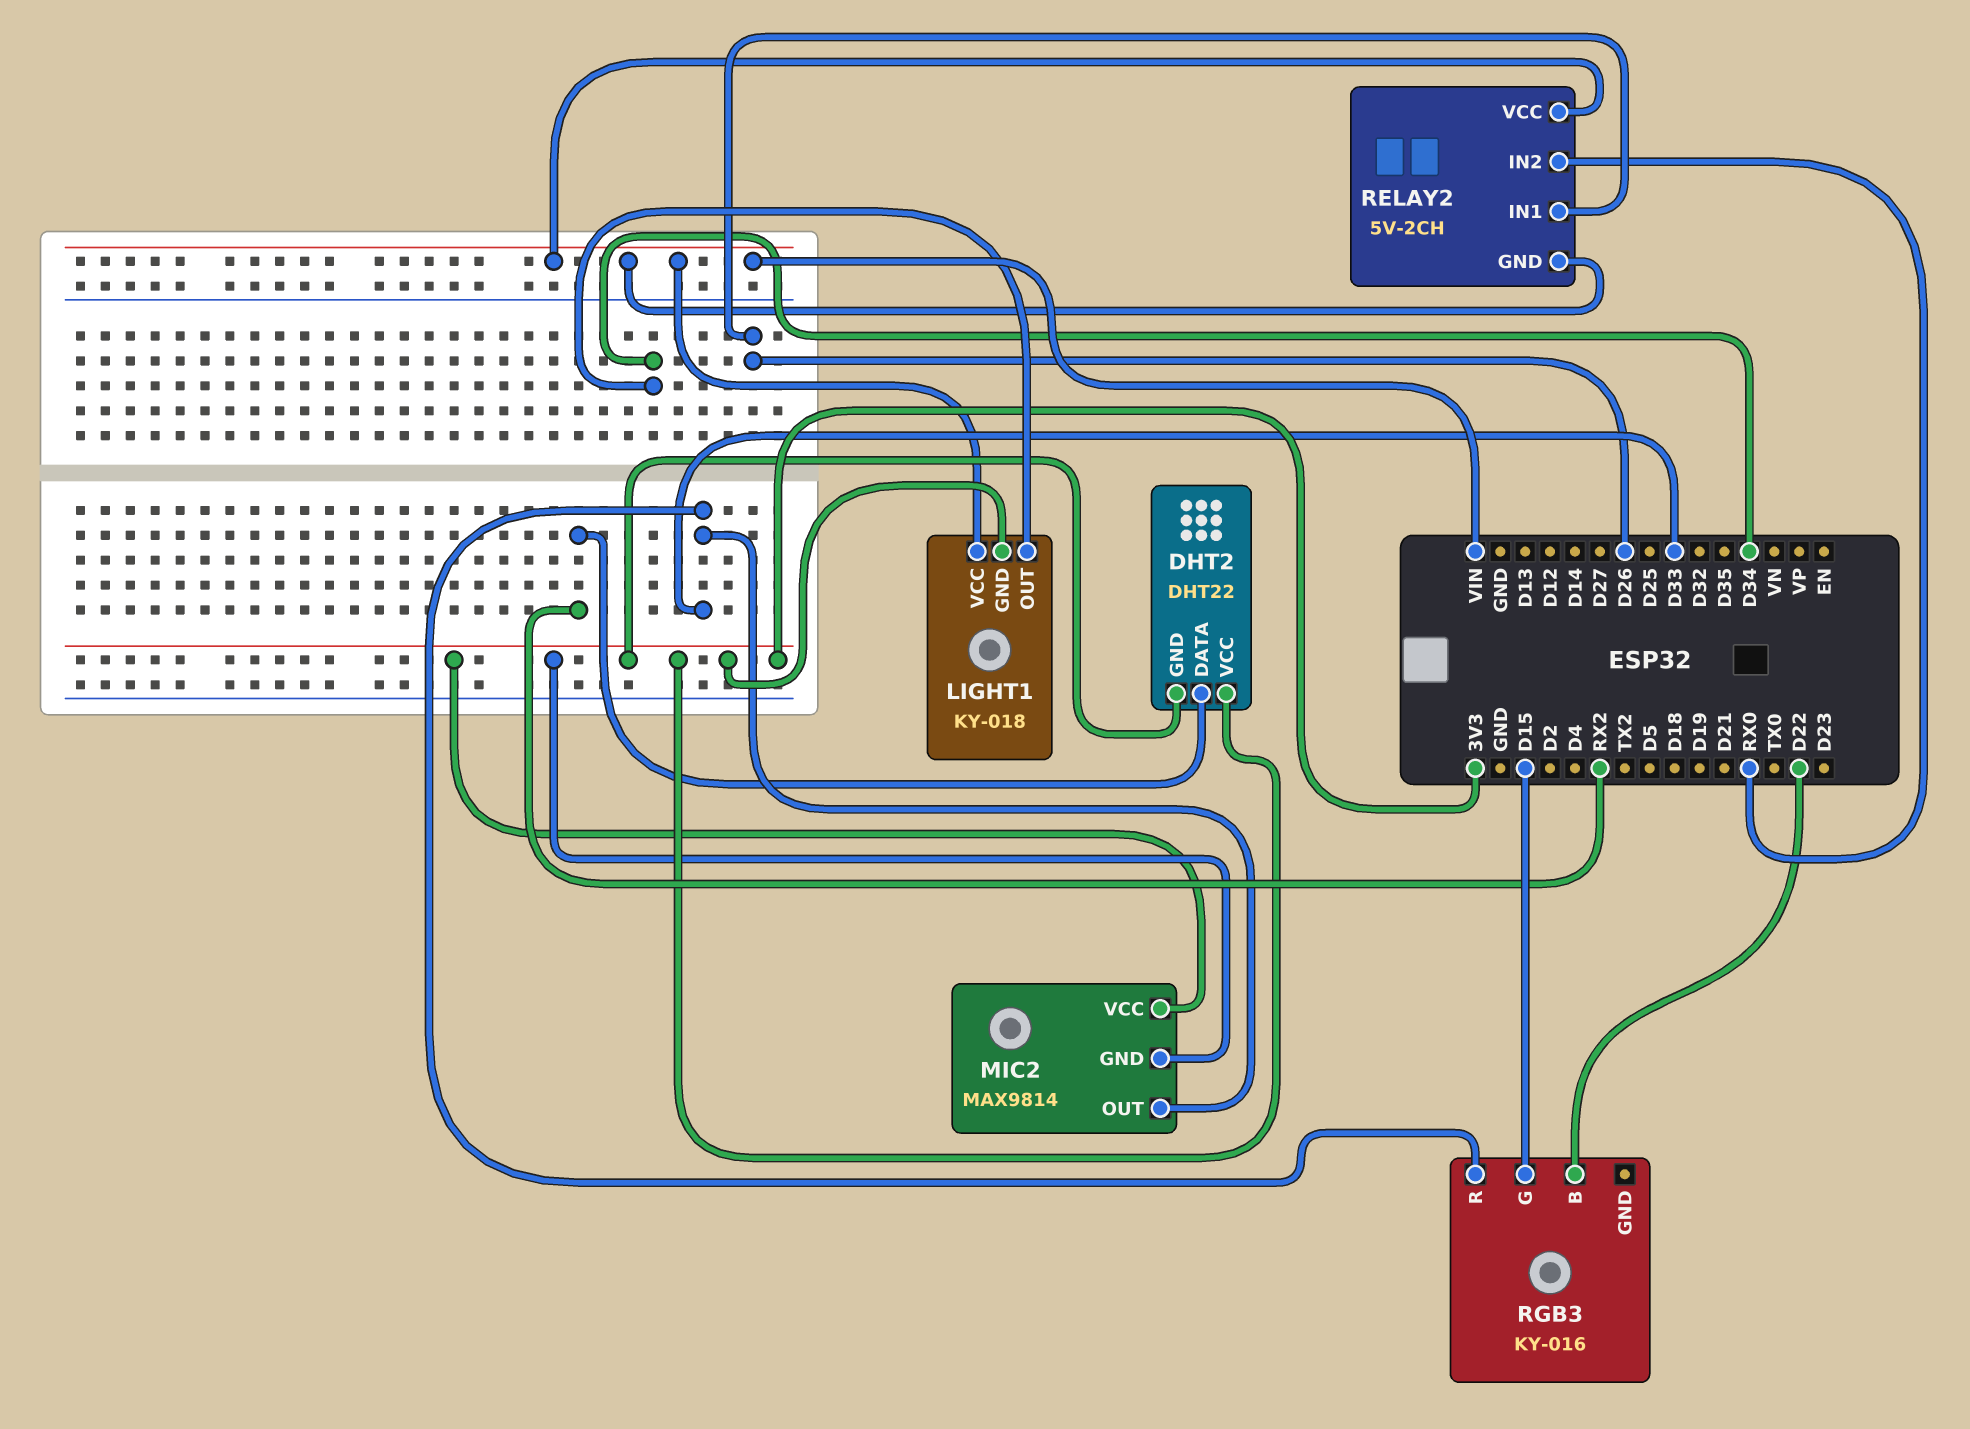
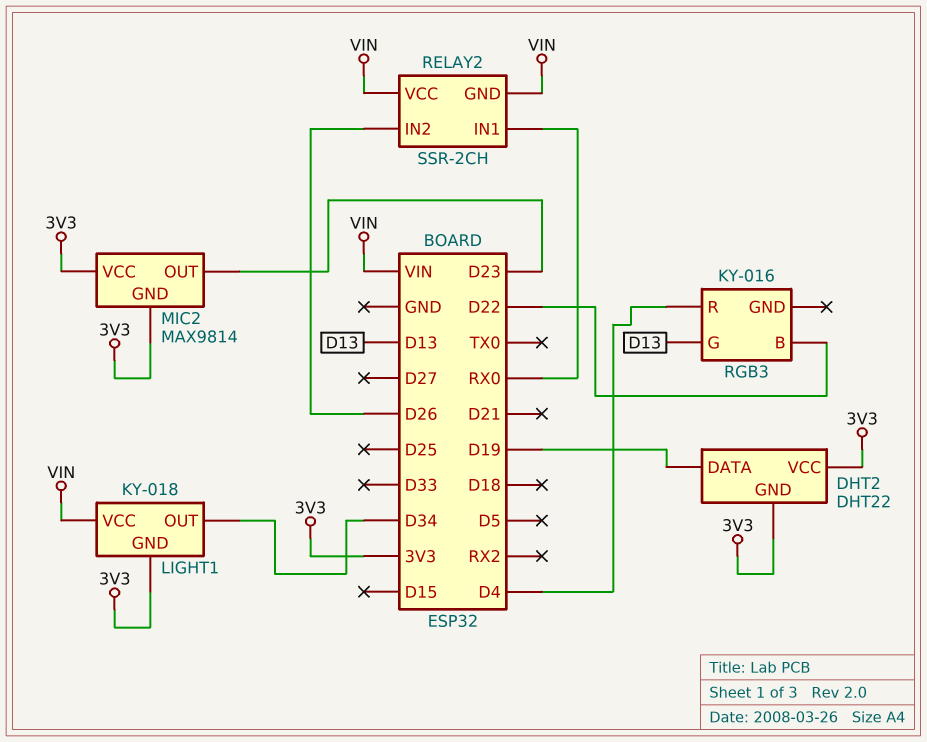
DHT2 pin DATA: RX2 -> D19
MIC2 pin OUT: D33 -> D23
RELAY2: 5V-2CH -> SSR-2CH
RELAY2 pin IN1: D26 -> RX0
RELAY2 pin IN2: RX0 -> D26
RGB3 pin G: D15 -> D13
RGB3 pin R: D33 -> D4

